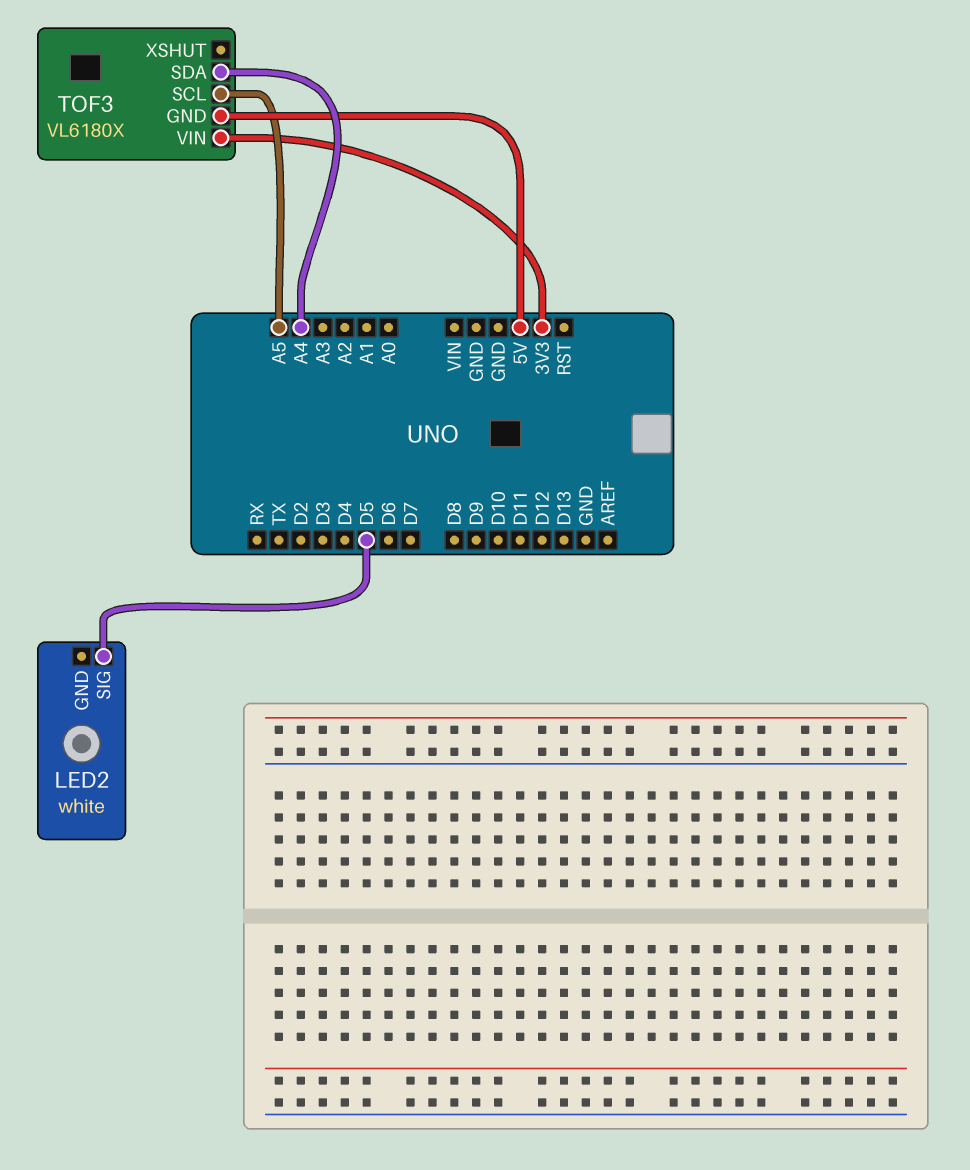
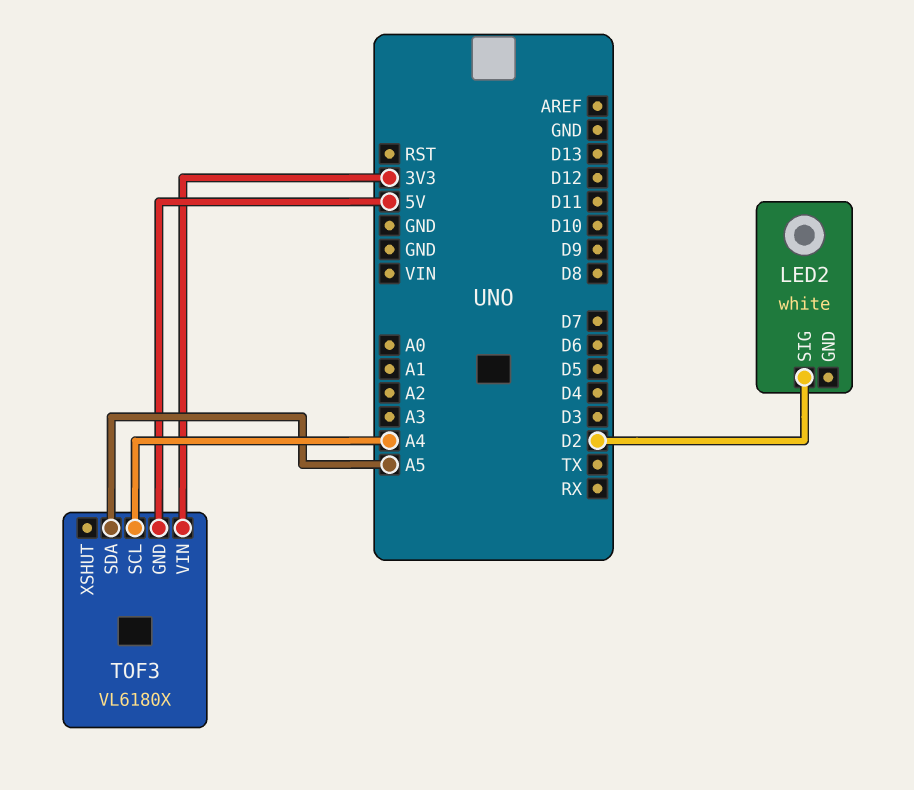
LED2 pin SIG: D5 -> D2
TOF3 pin SCL: A5 -> A4
TOF3 pin SDA: A4 -> A5

